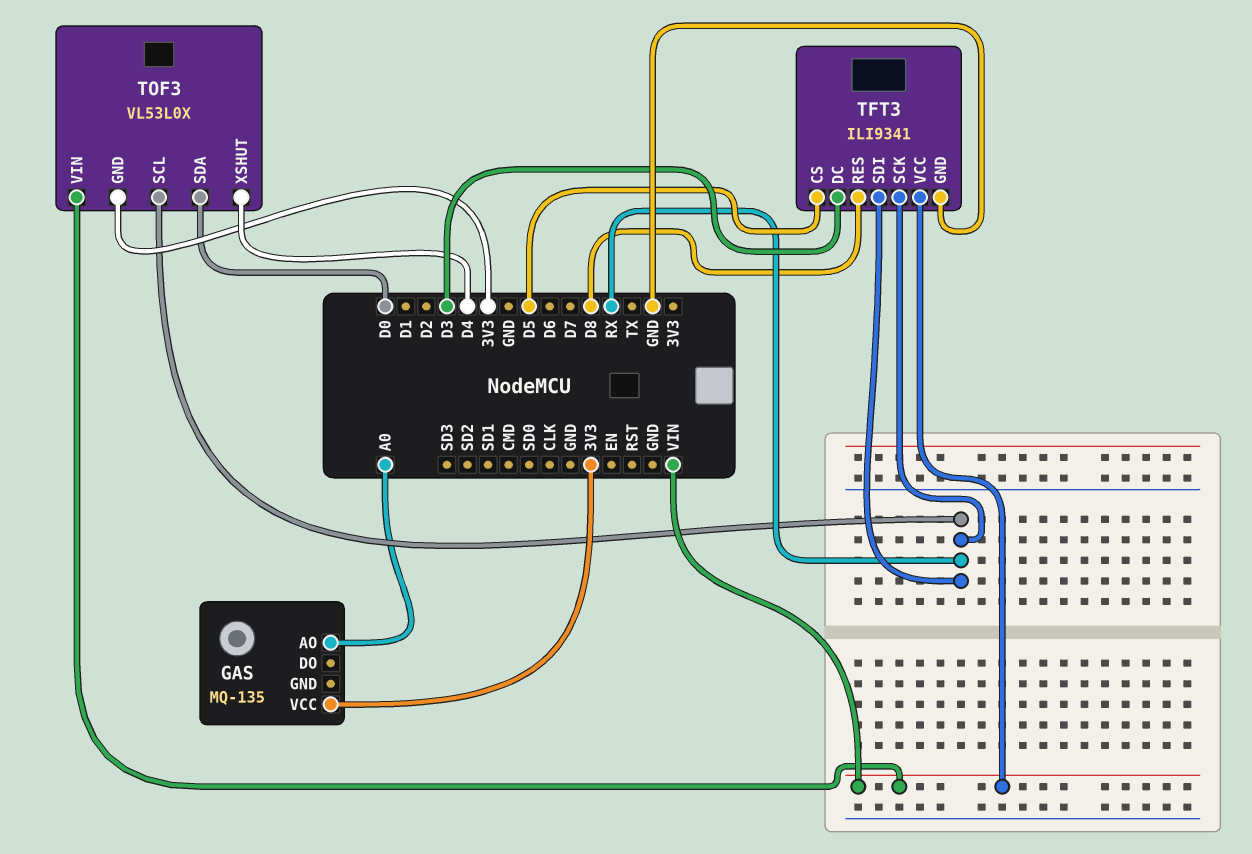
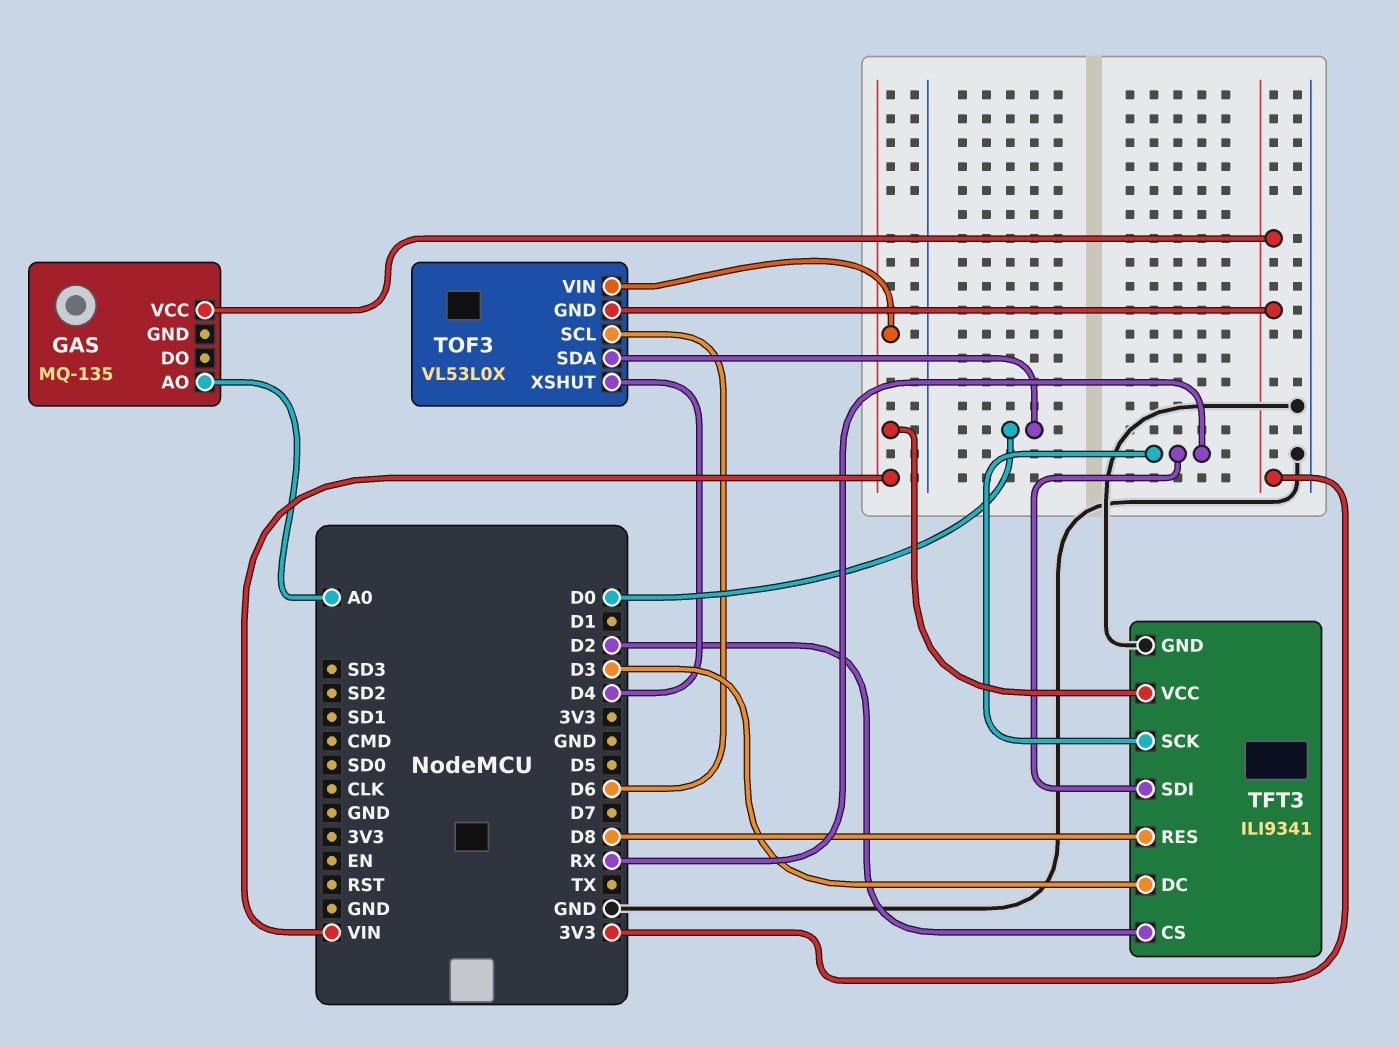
TFT3 pin CS: D5 -> D2
TOF3 pin SCL: RX -> D6

